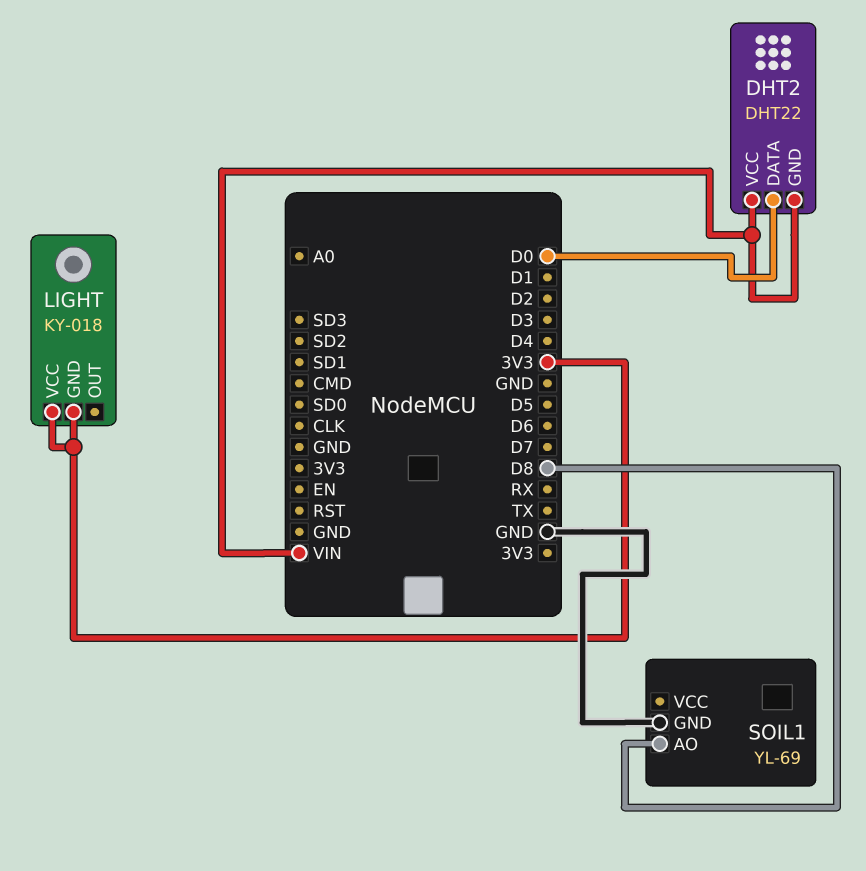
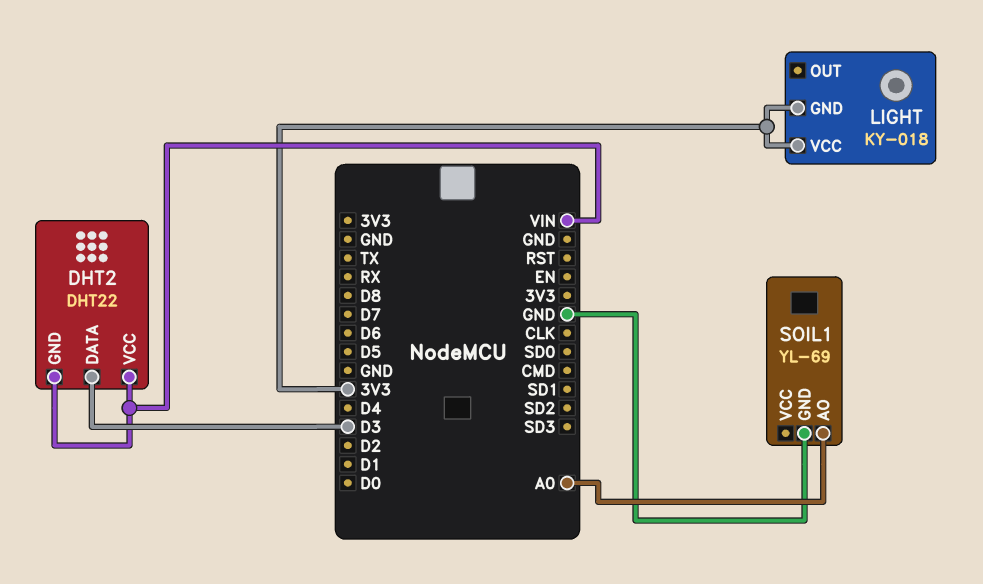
DHT2 pin DATA: D0 -> D3
SOIL1 pin AO: D8 -> A0

